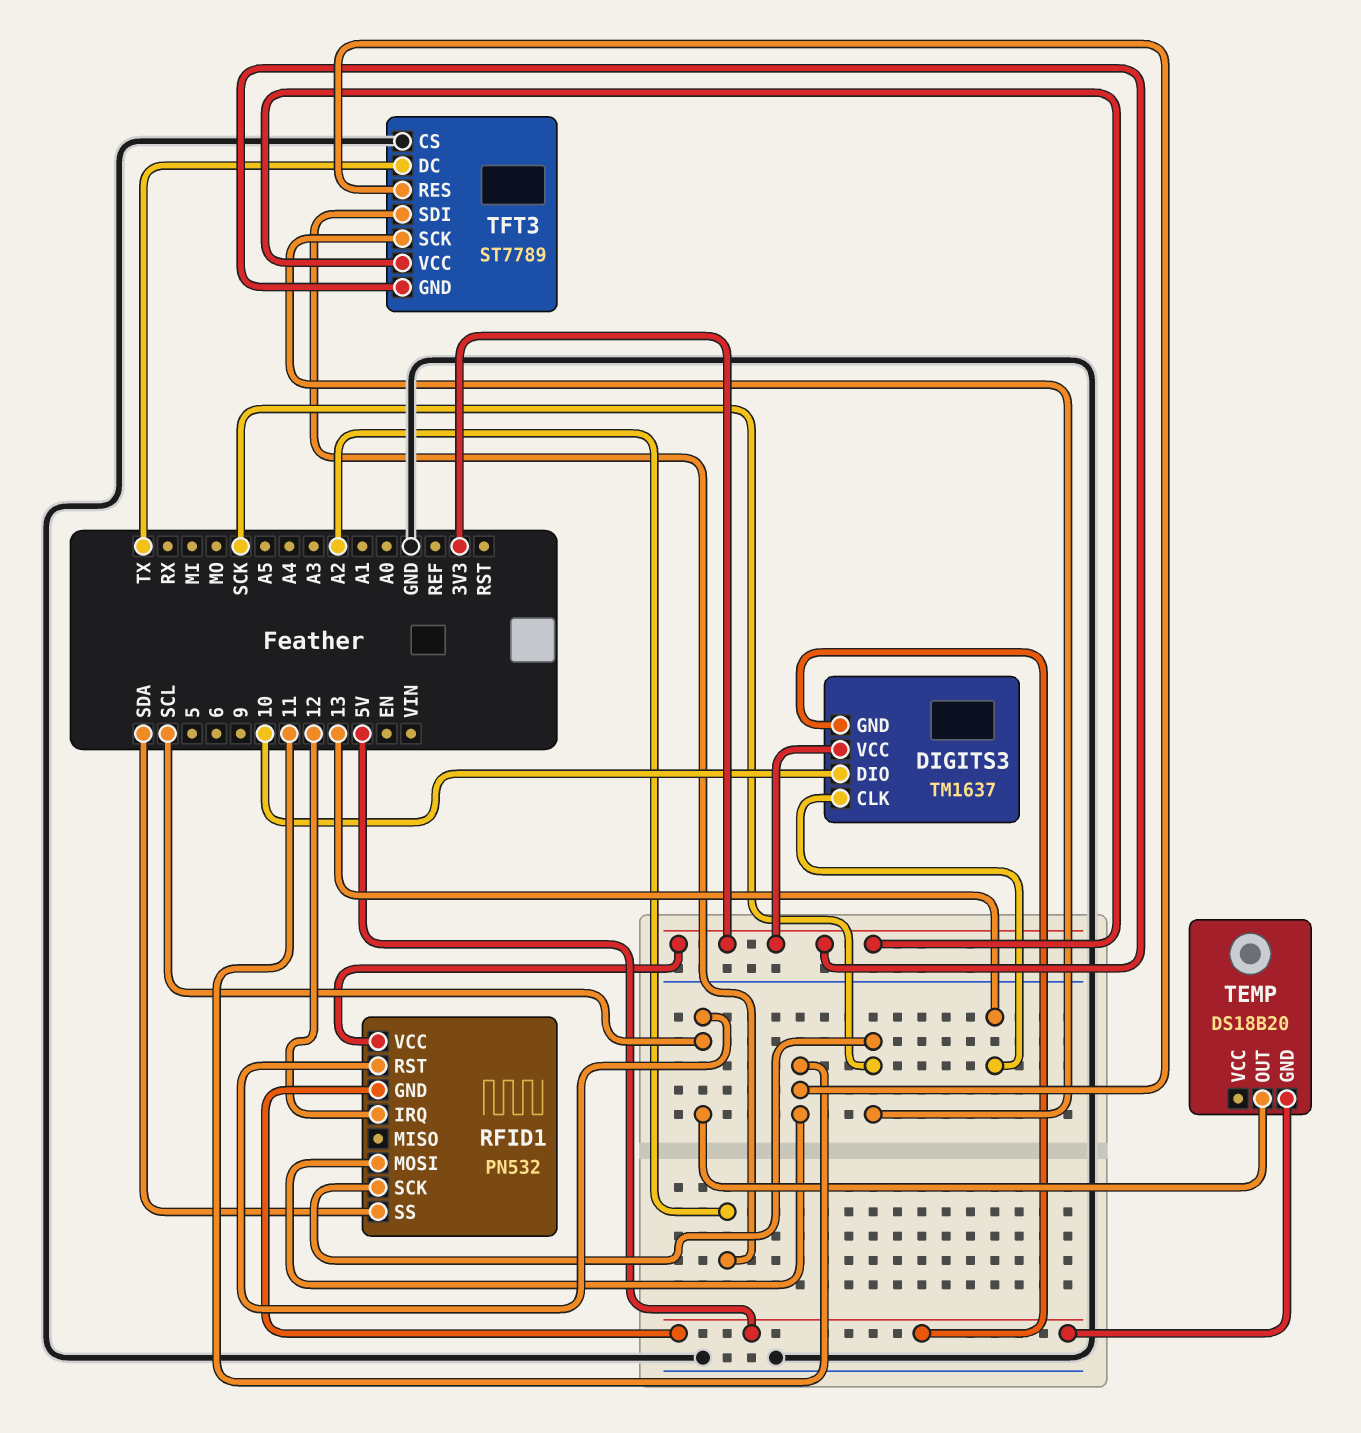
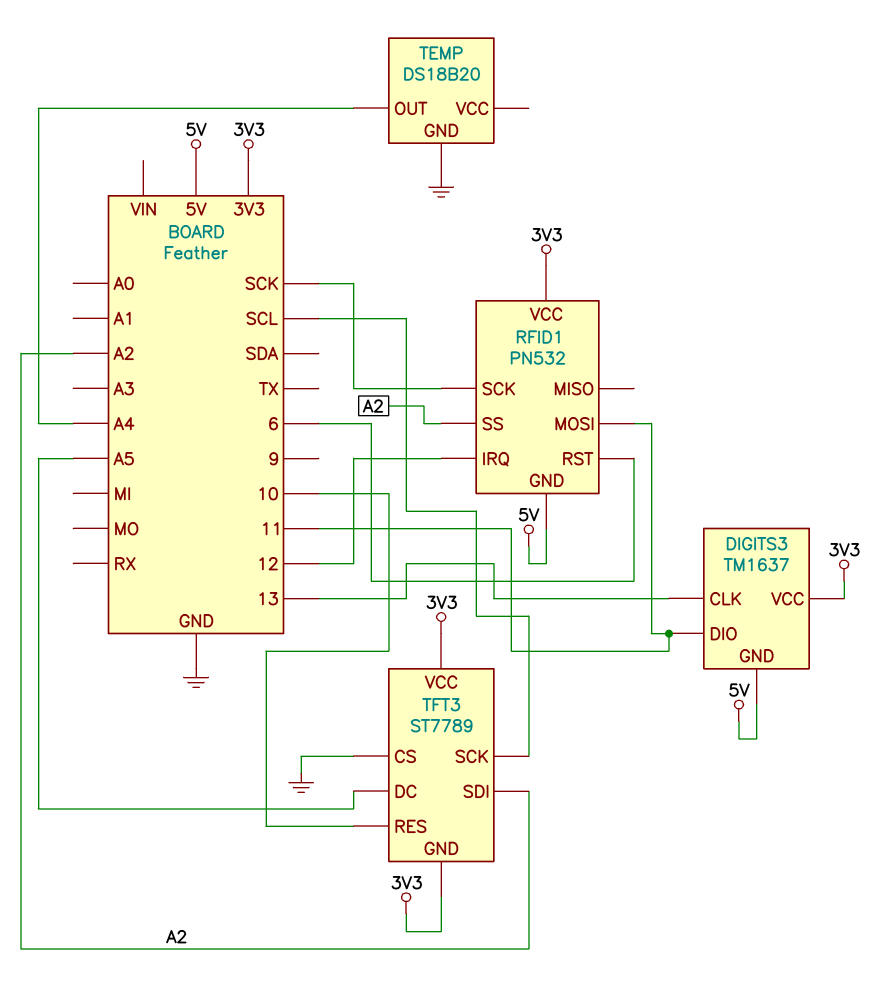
DIGITS3 pin DIO: 10 -> 11
RFID1 pin RST: SCL -> 6
RFID1 pin SS: SDA -> A2
TEMP pin GND: 5V -> GND
TEMP pin OUT: SCL -> A4
TFT3 pin DC: TX -> A5
TFT3 pin RES: 11 -> 10
TFT3 pin SCK: SCK -> SCL

